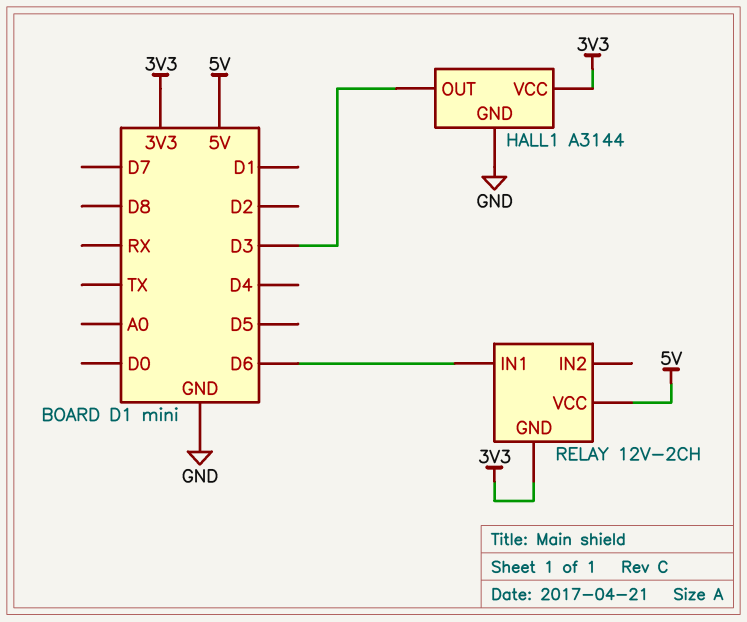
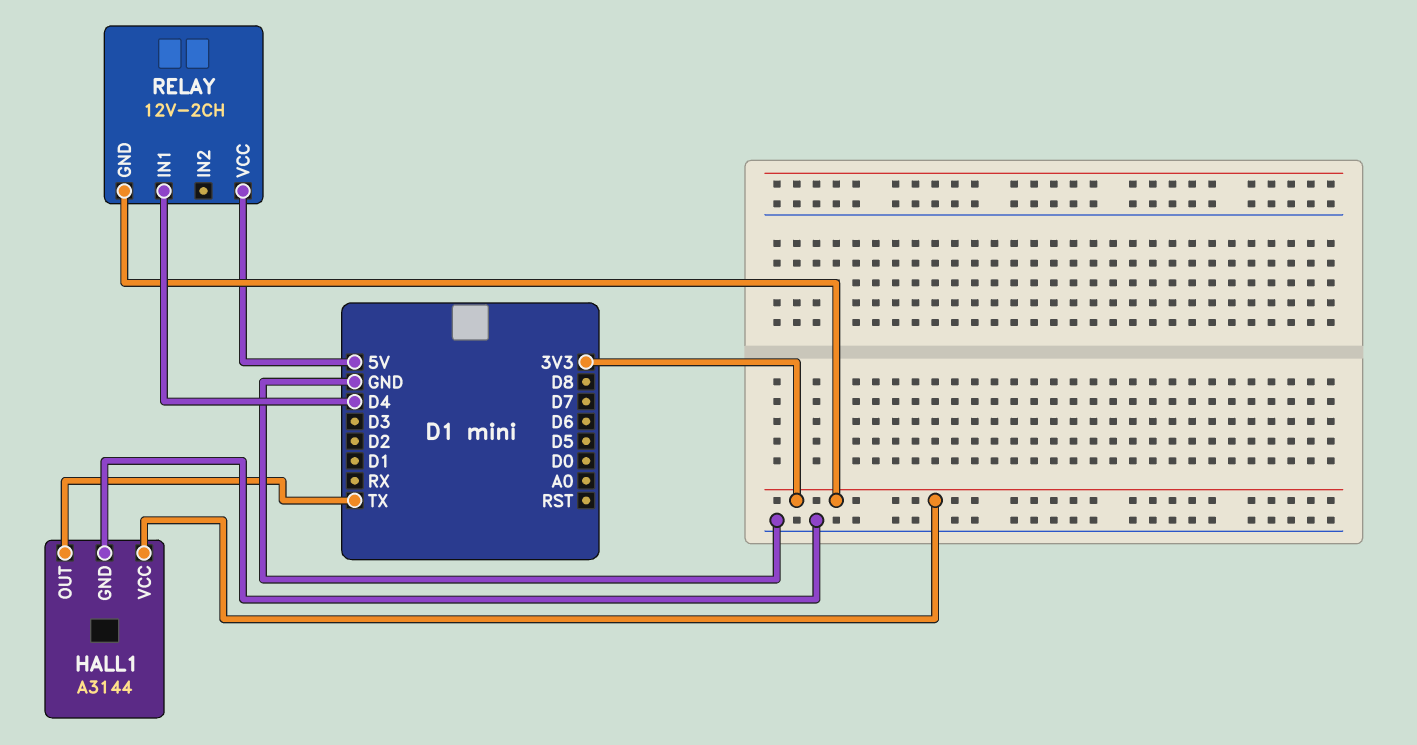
HALL1 pin OUT: D3 -> TX
RELAY pin IN1: D6 -> D4

